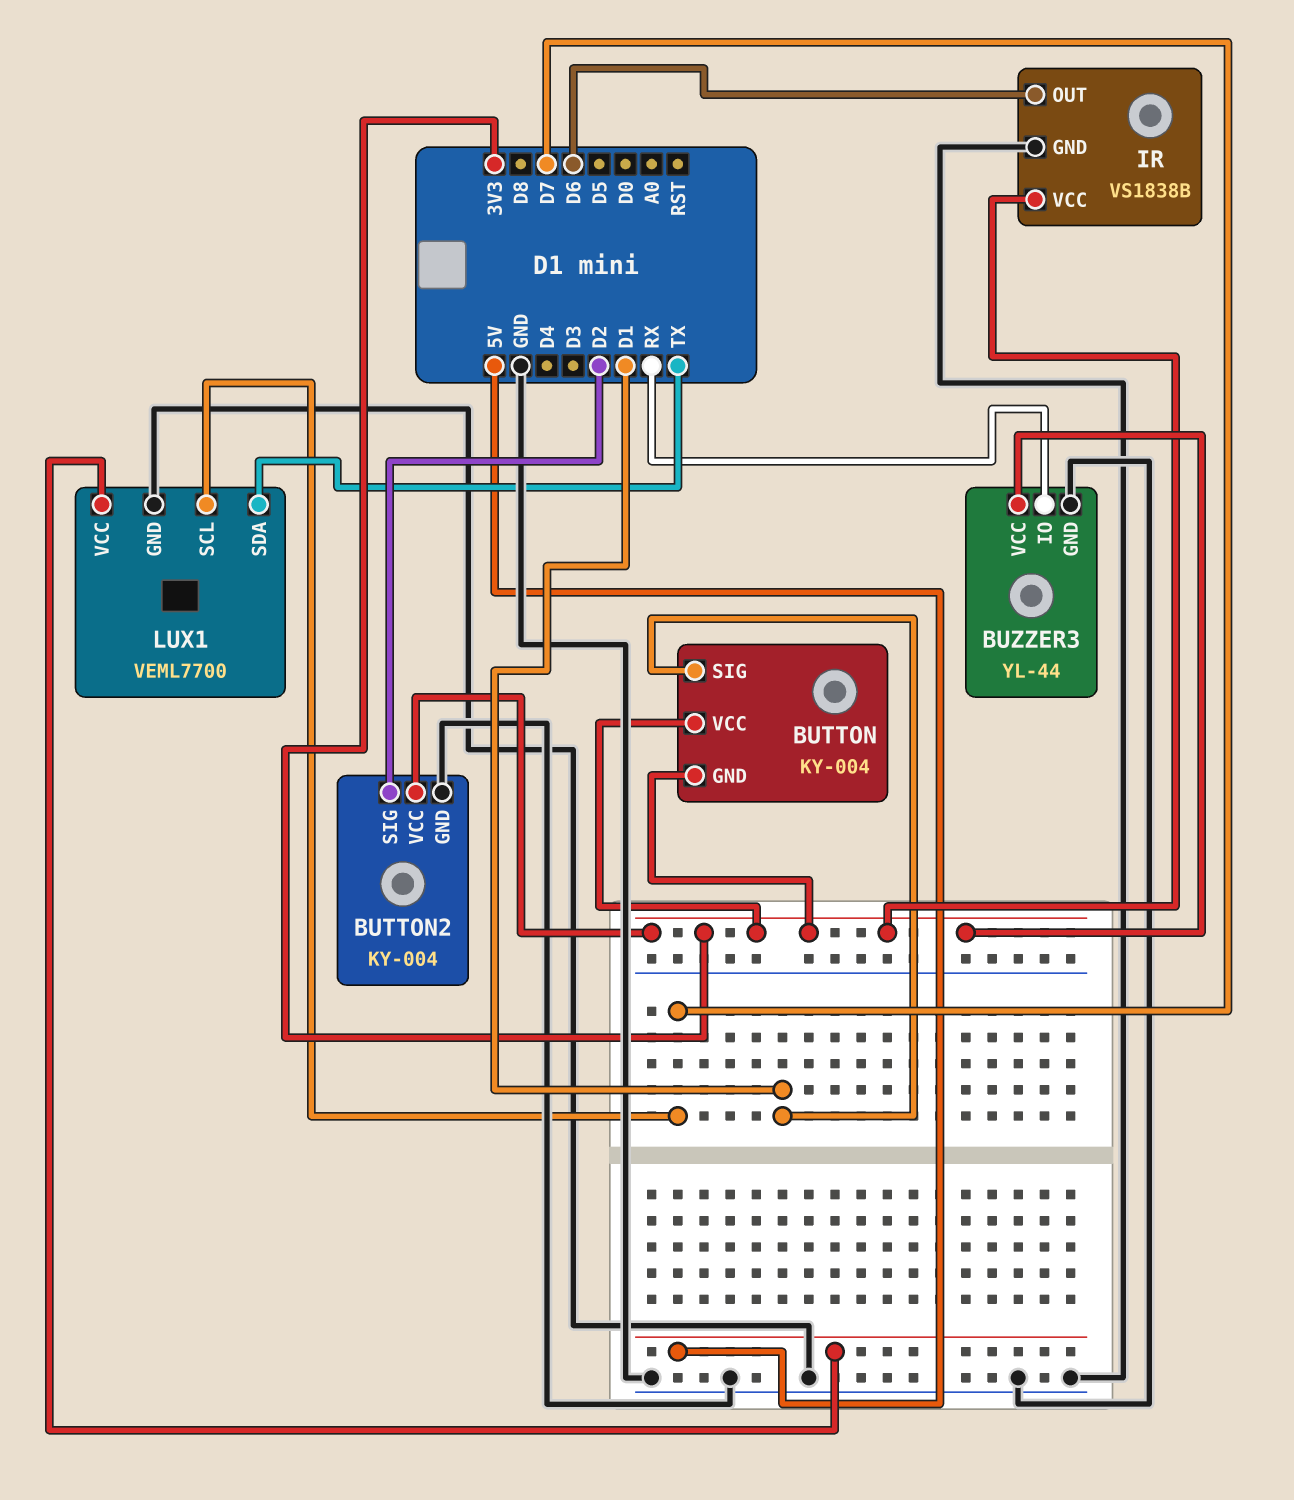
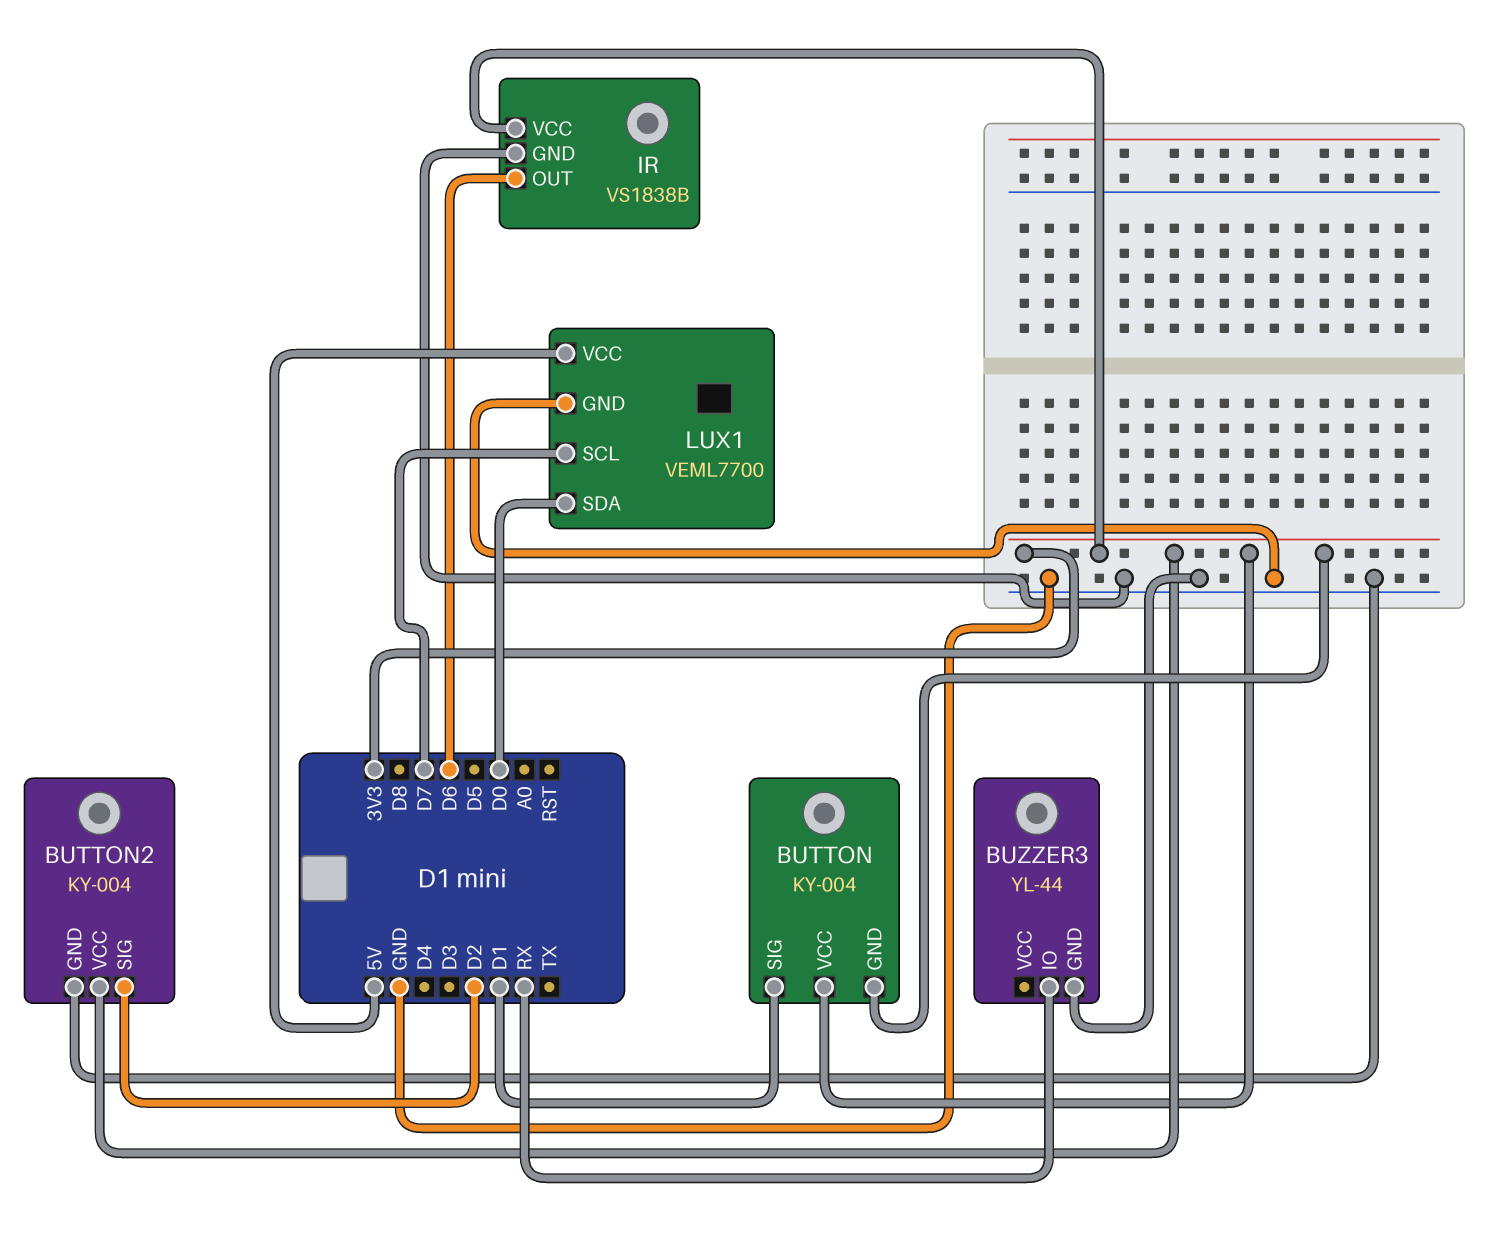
BUZZER3 pin VCC: 3V3 -> none
LUX1 pin SDA: TX -> D0

